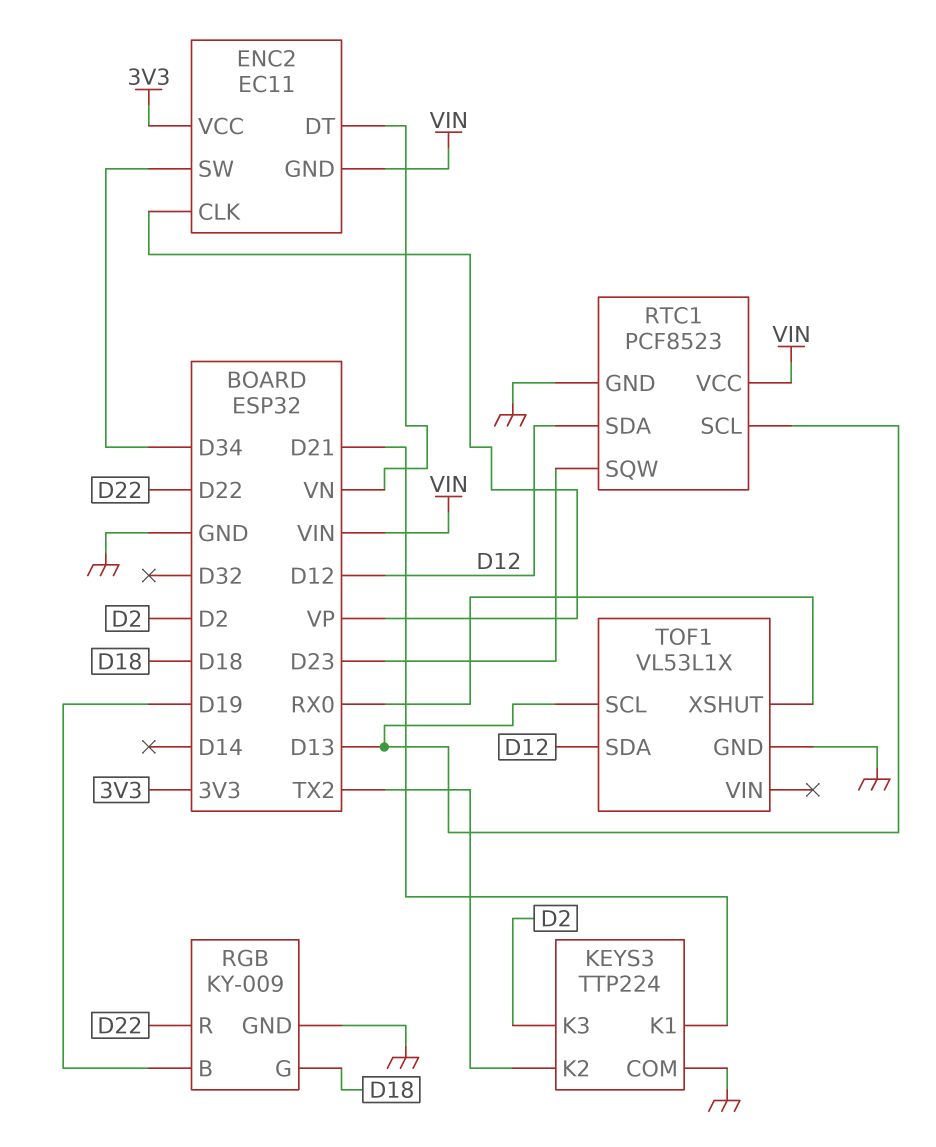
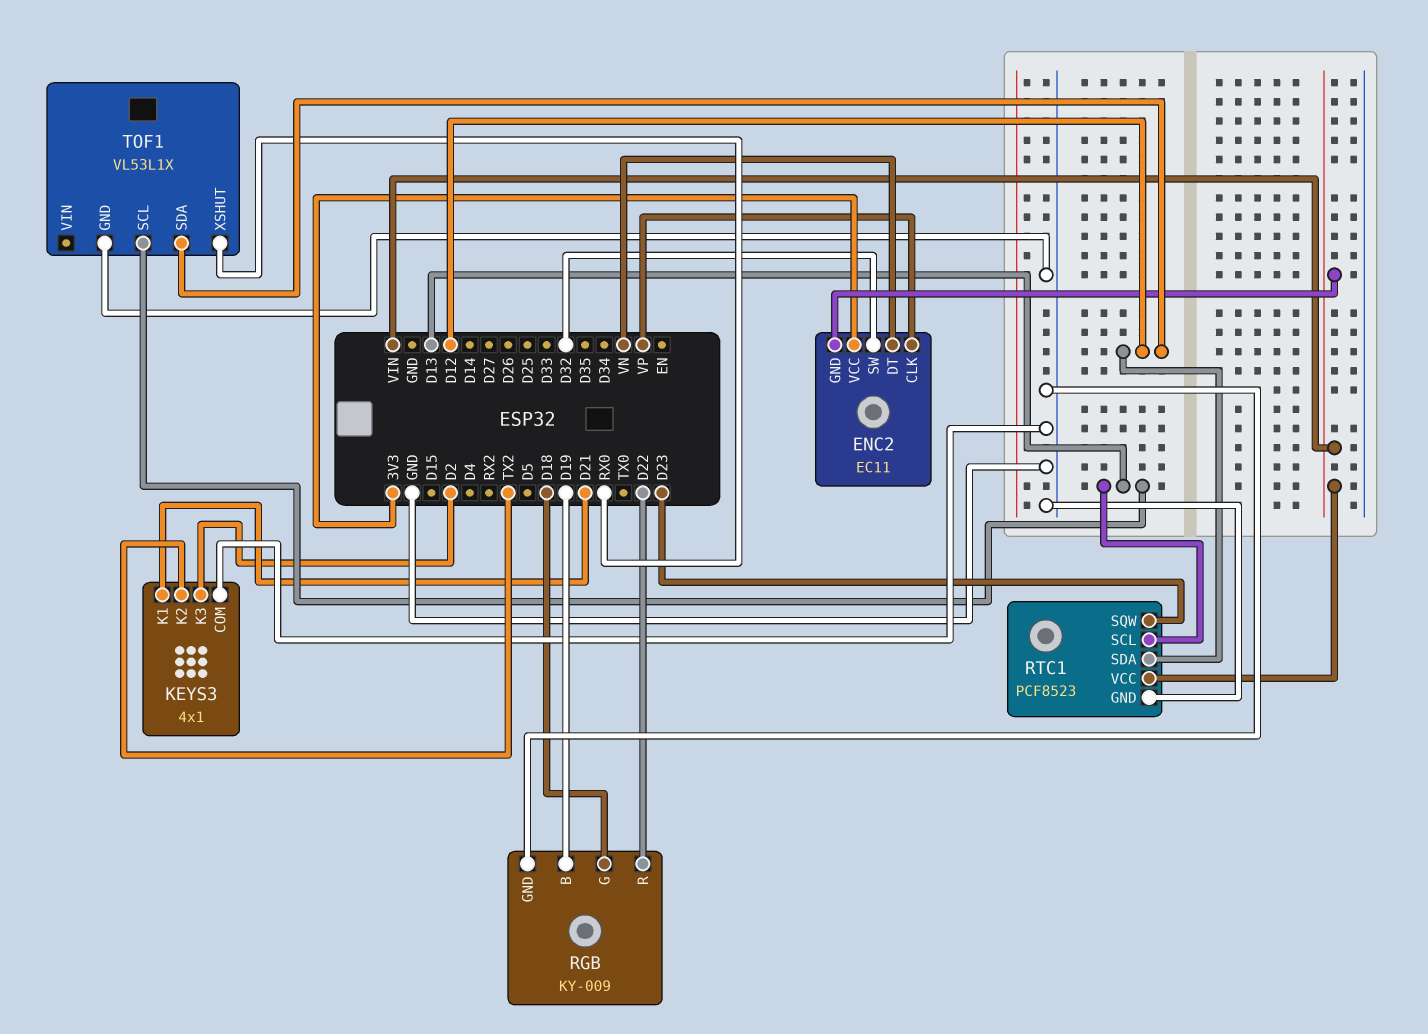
ENC2 pin SW: D34 -> D32
KEYS3: TTP224 -> 4x1

